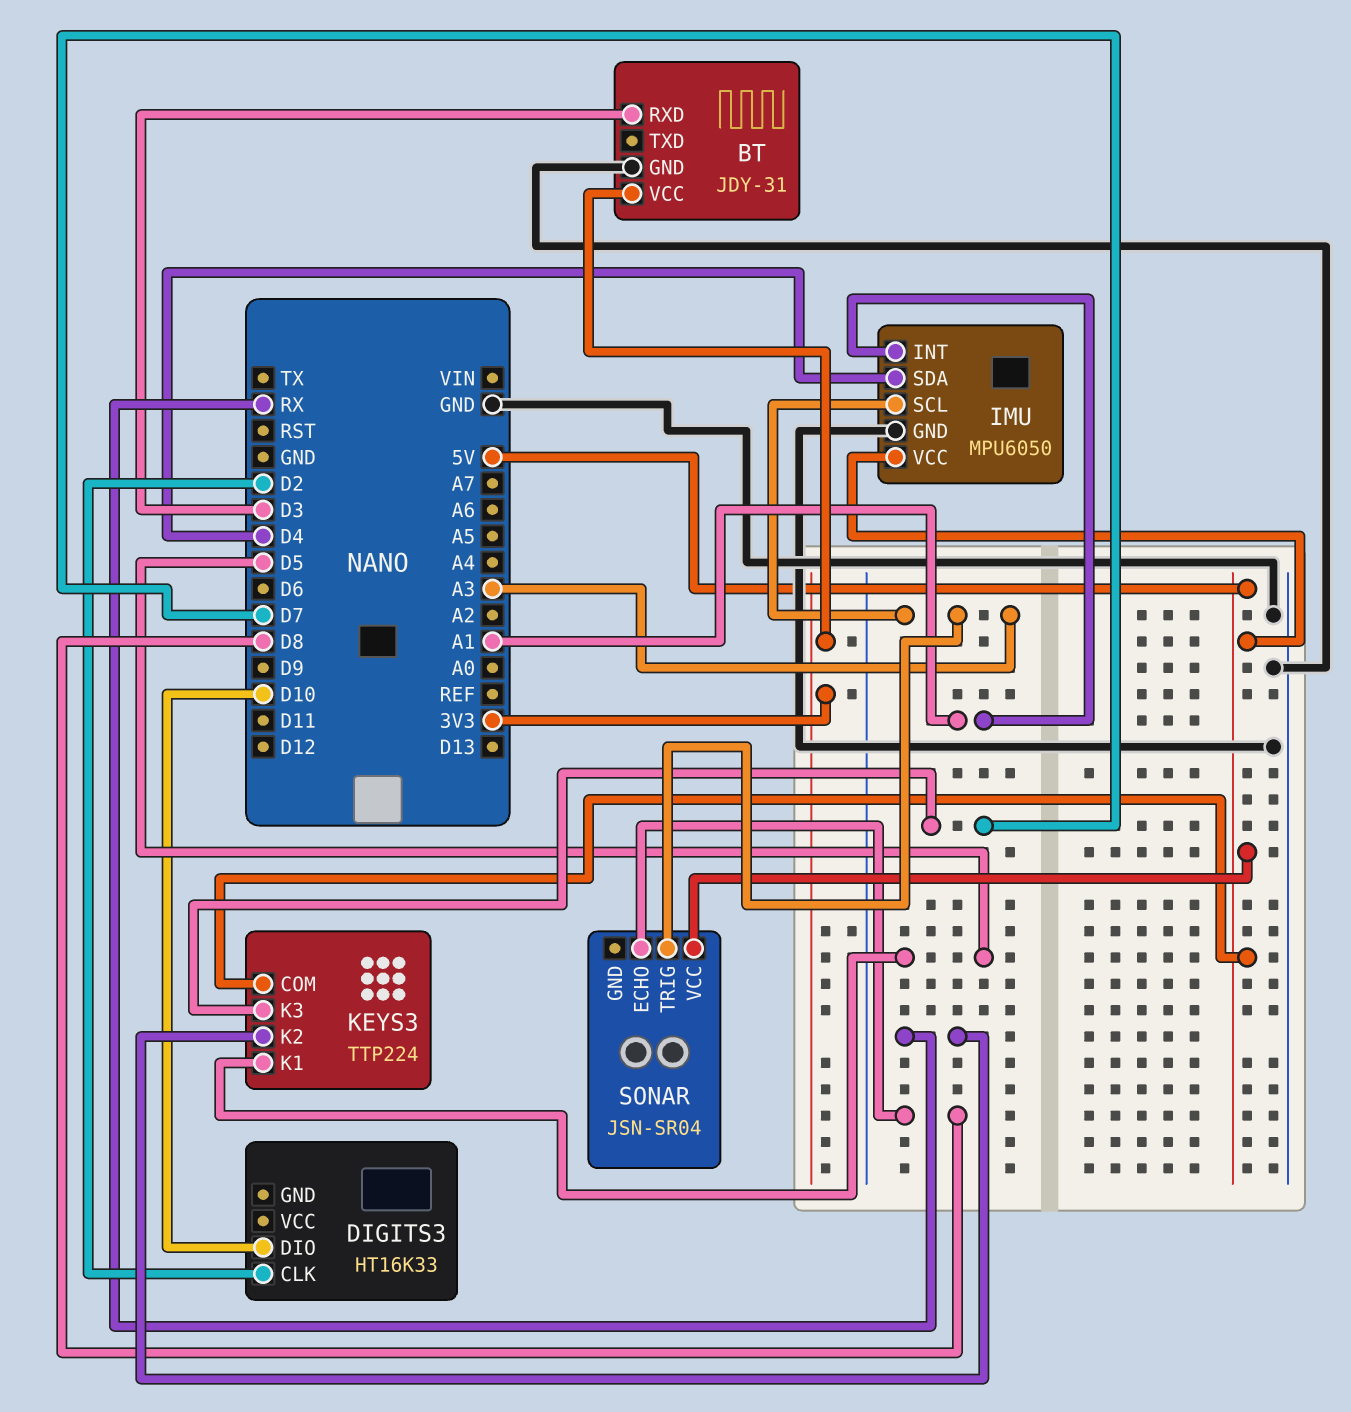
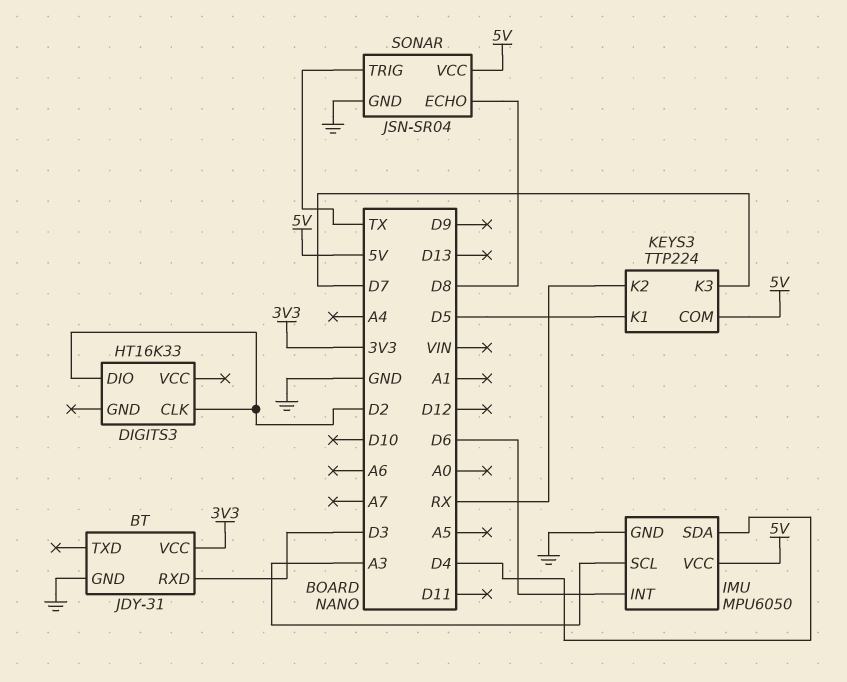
DIGITS3 pin DIO: D10 -> D2
IMU pin INT: A1 -> D6
SONAR pin GND: none -> GND
SONAR pin TRIG: A3 -> TX

